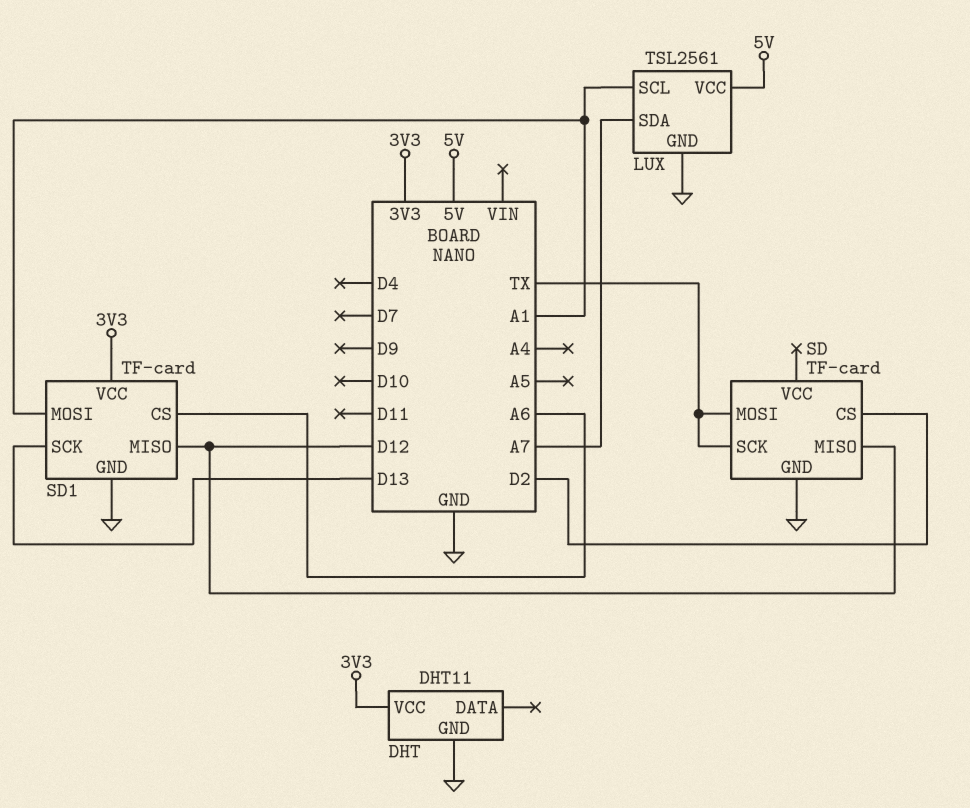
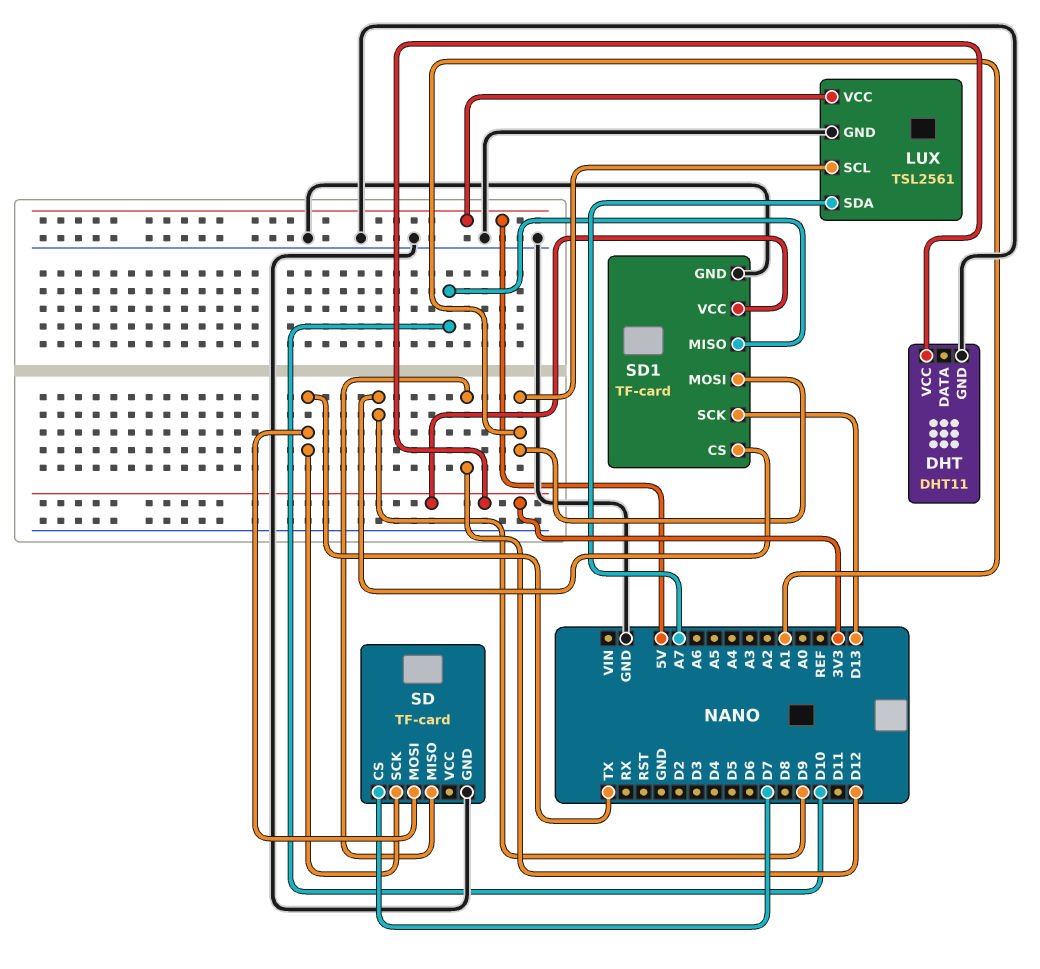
SD pin CS: D2 -> D7
SD1 pin CS: A6 -> D9
SD1 pin MISO: D12 -> D10

